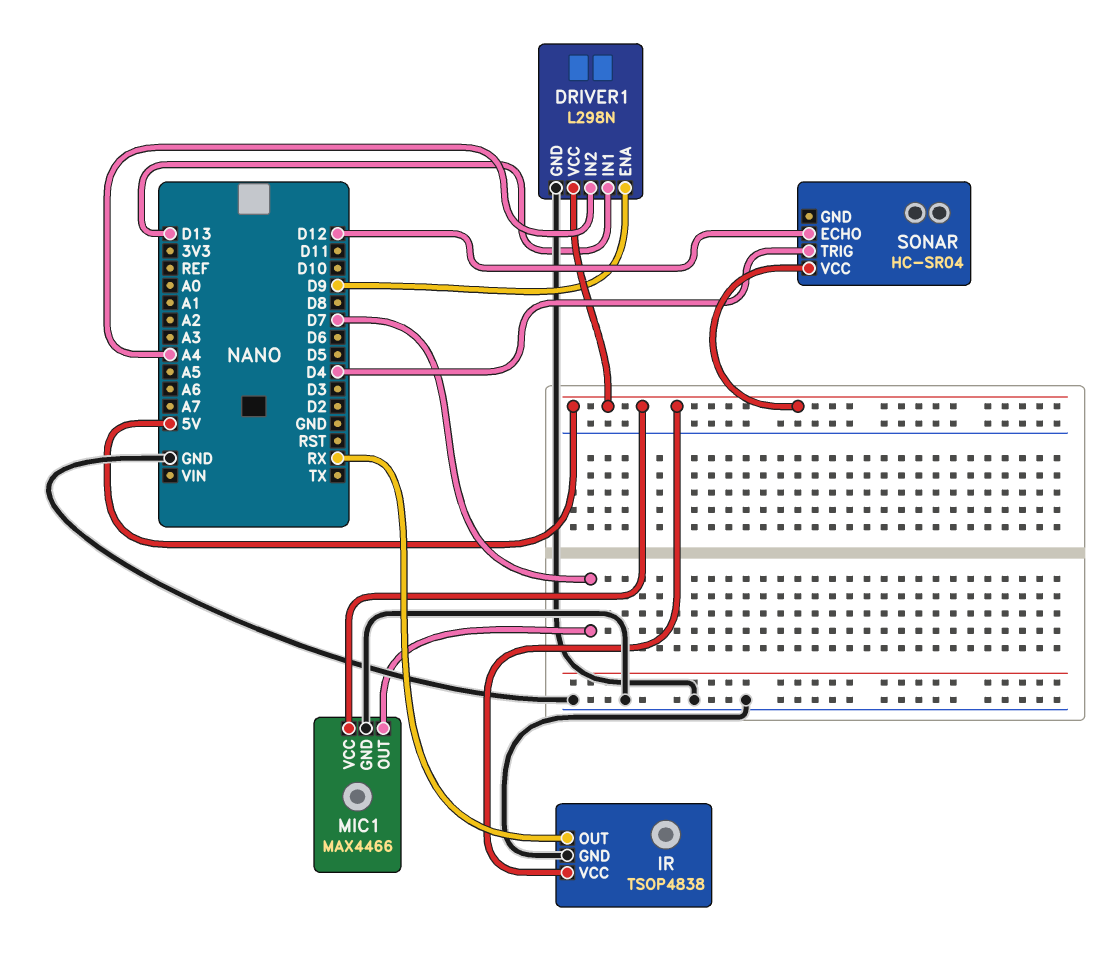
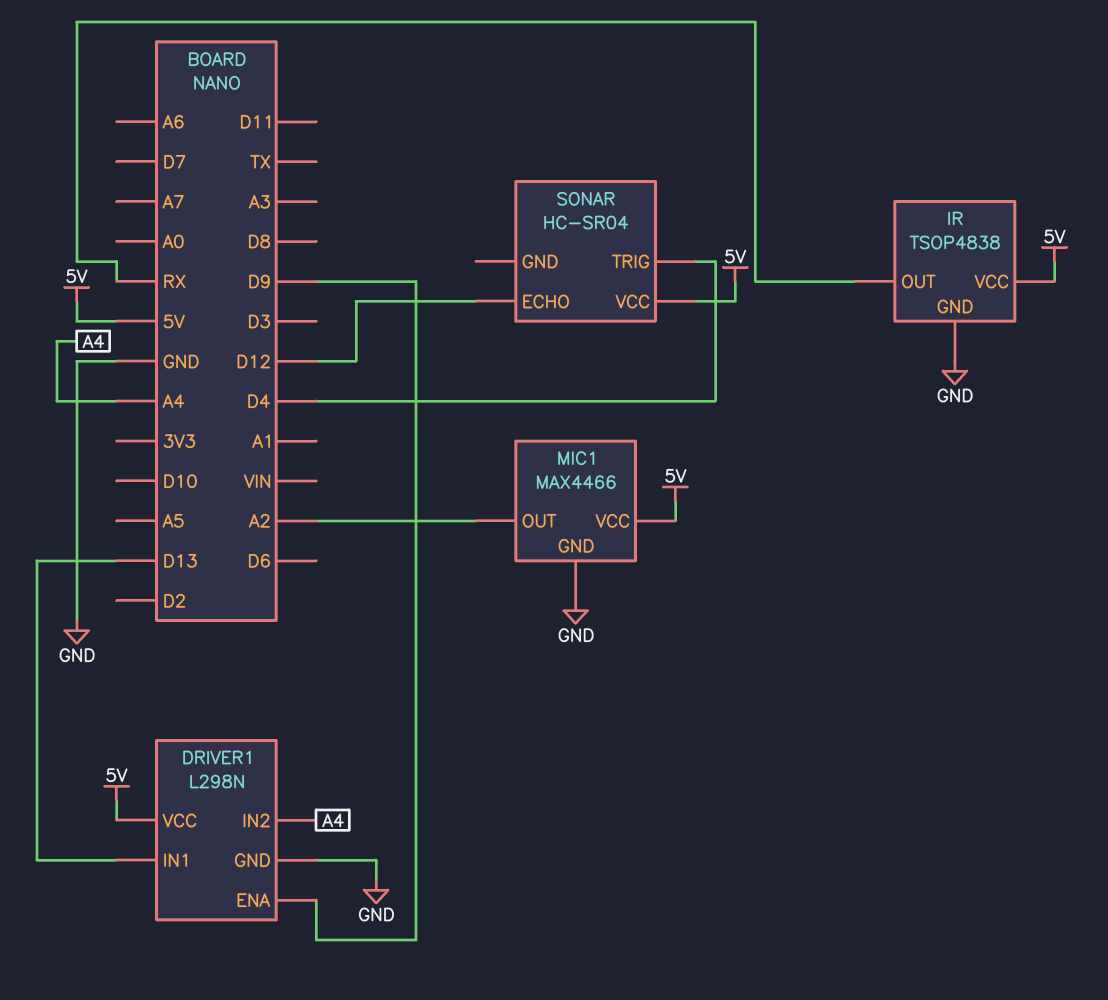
MIC1 pin OUT: D7 -> A2

